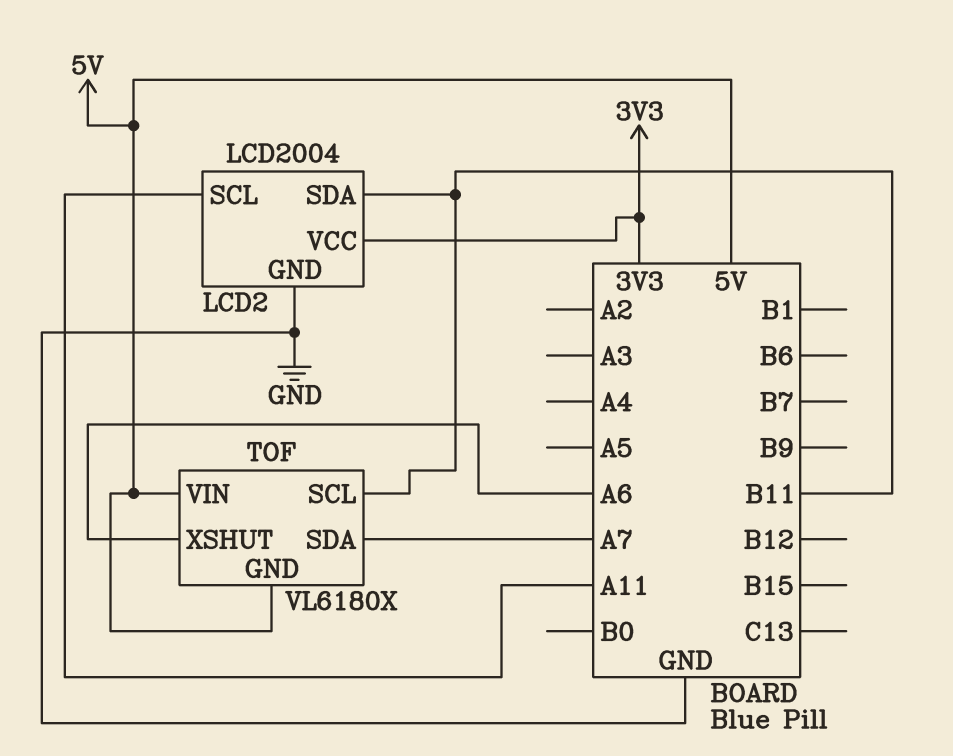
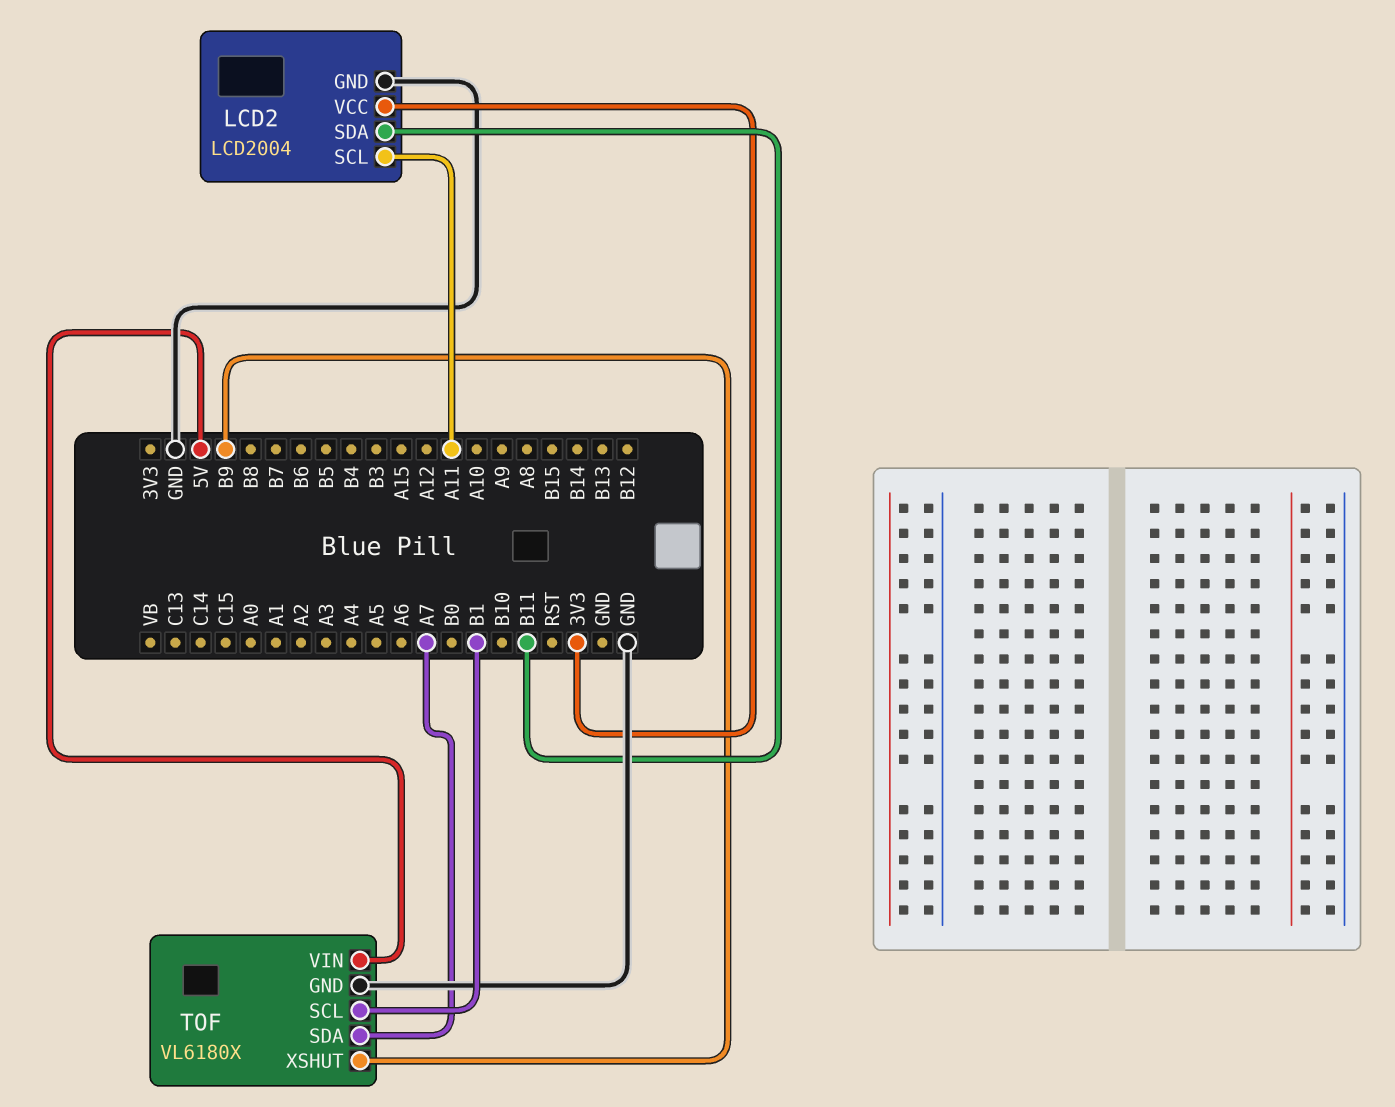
TOF pin GND: 5V -> GND
TOF pin SCL: B11 -> B1
TOF pin XSHUT: A6 -> B9

